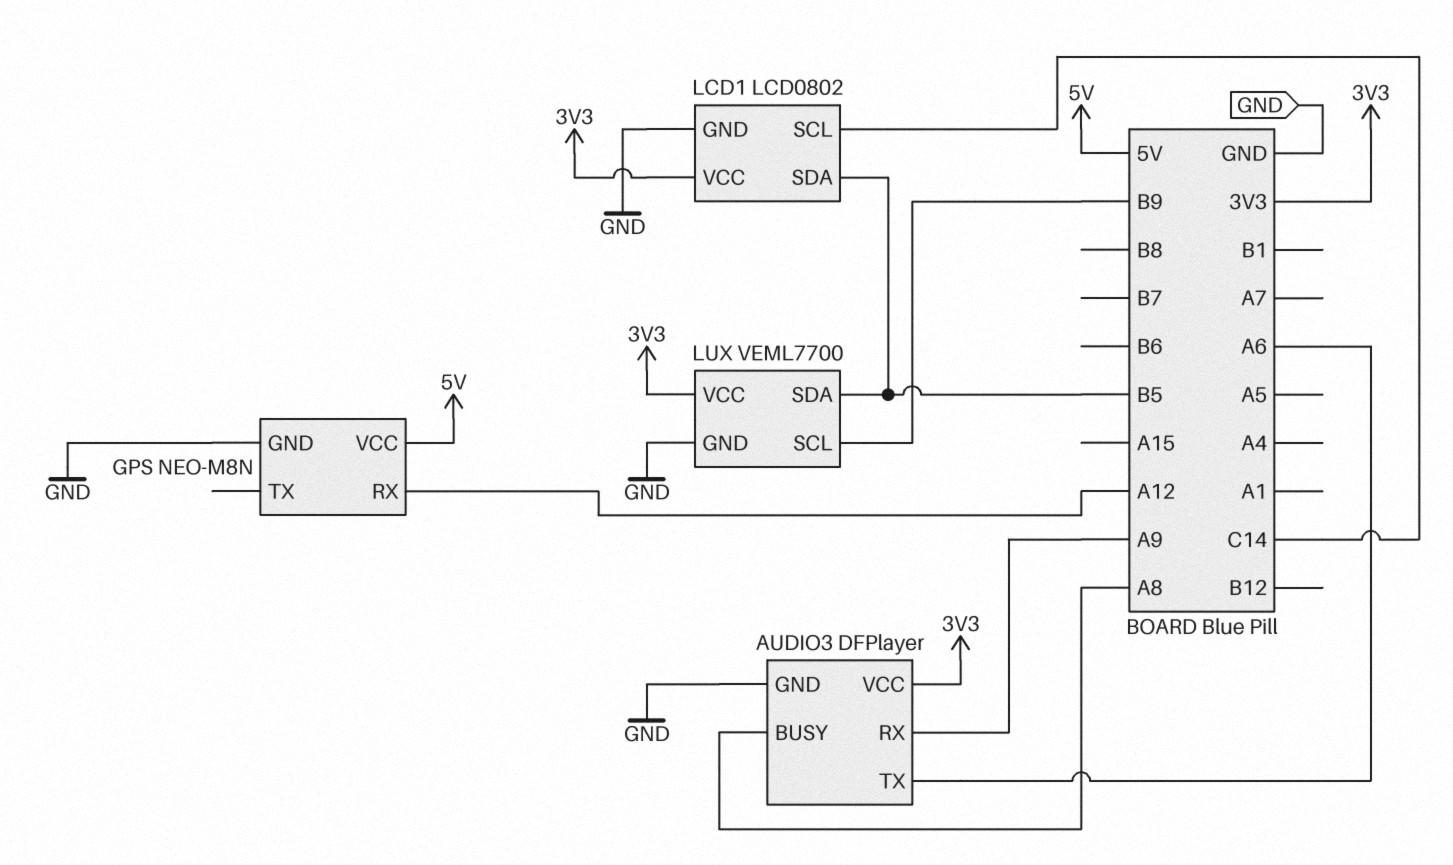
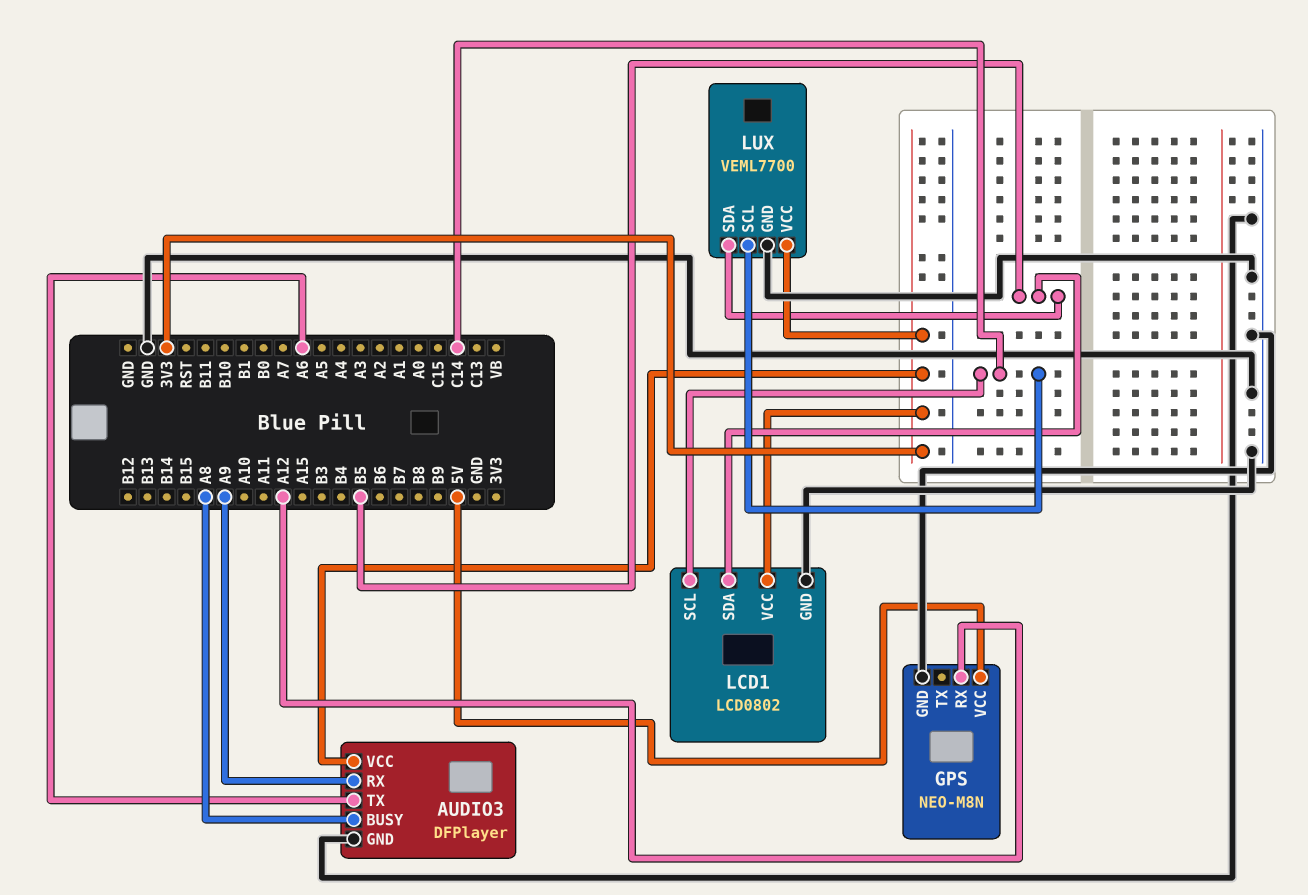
LUX pin SCL: B9 -> C14

